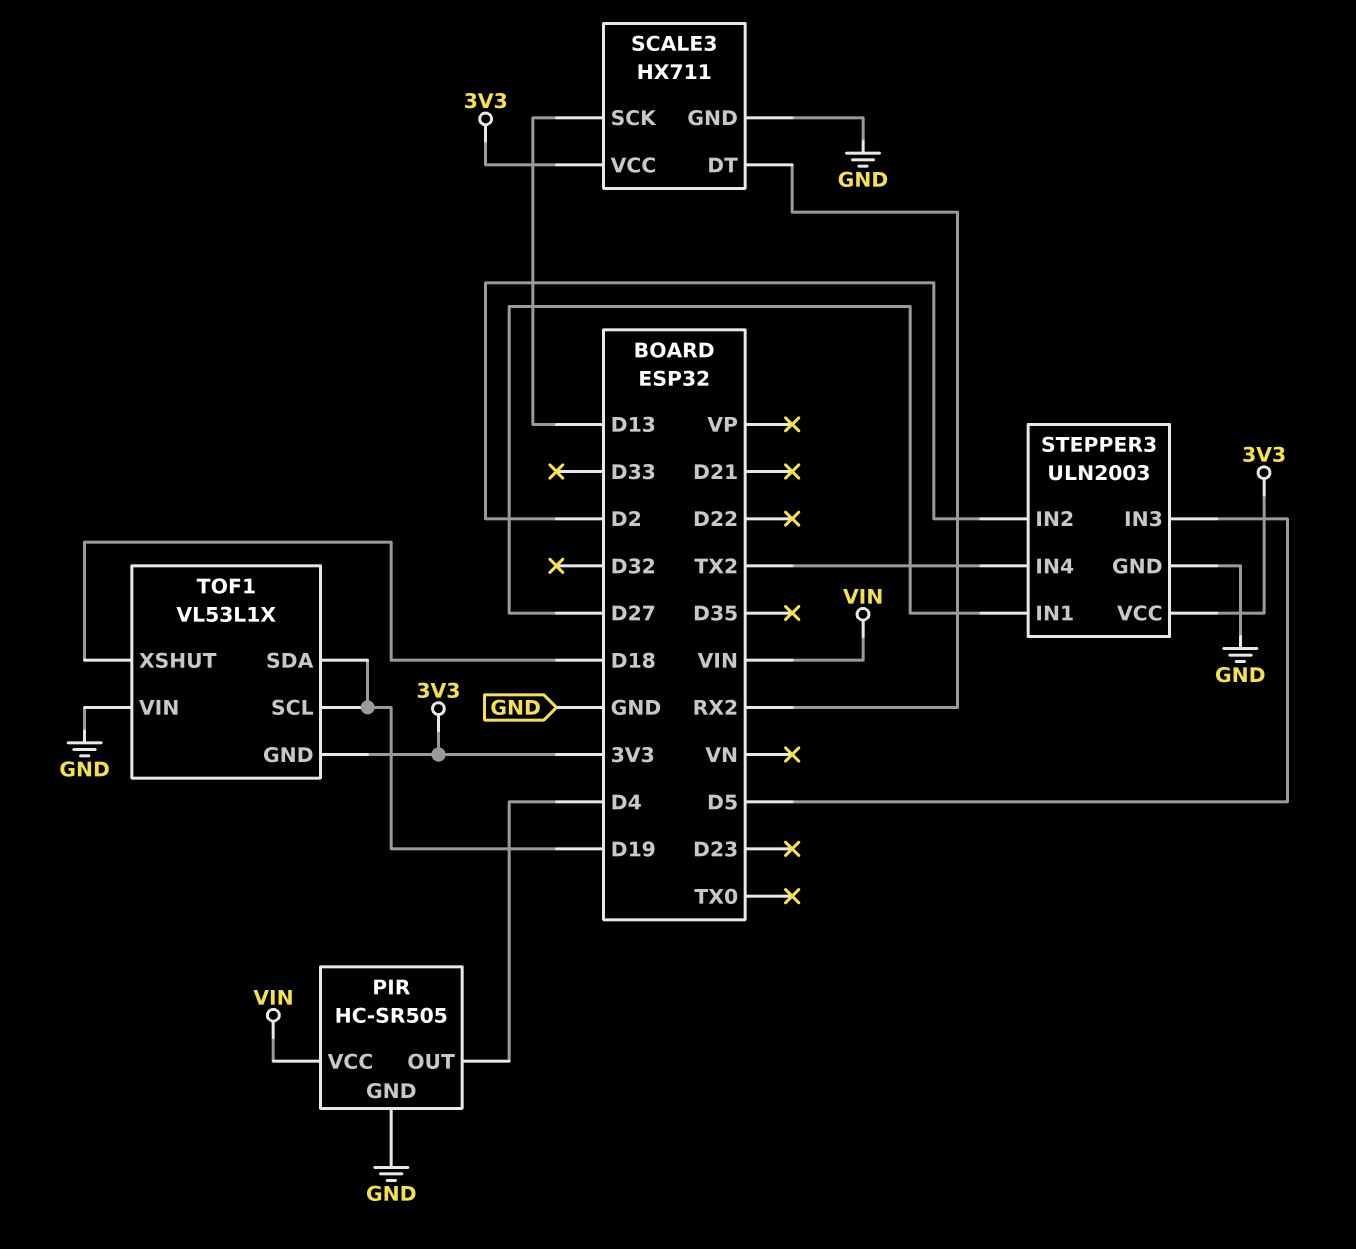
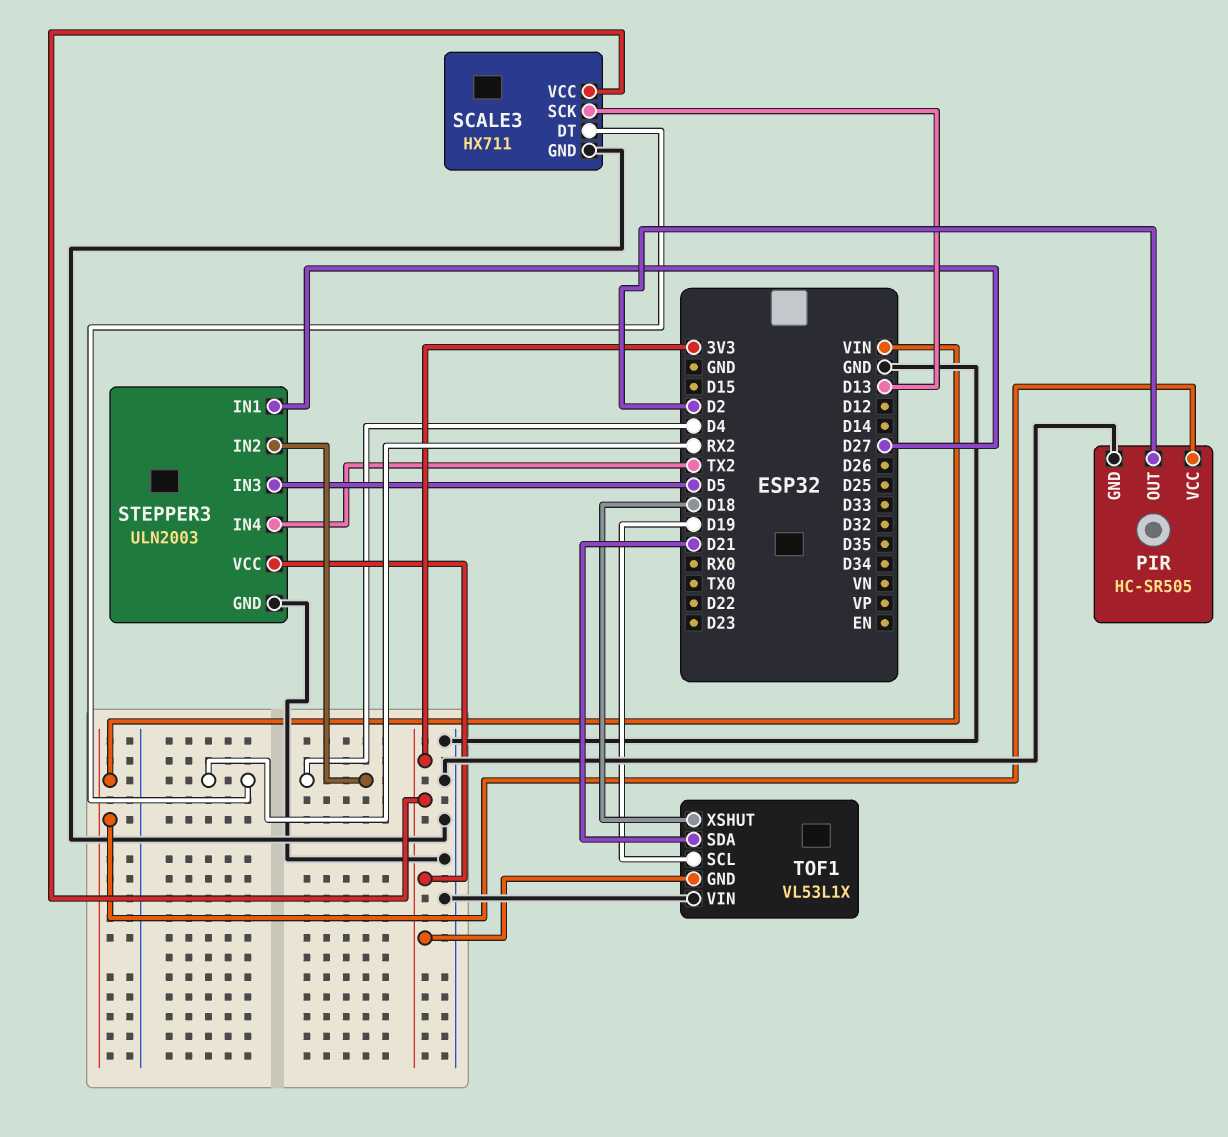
PIR pin OUT: D4 -> D2
STEPPER3 pin IN2: D2 -> D4
TOF1 pin SDA: D19 -> D21

